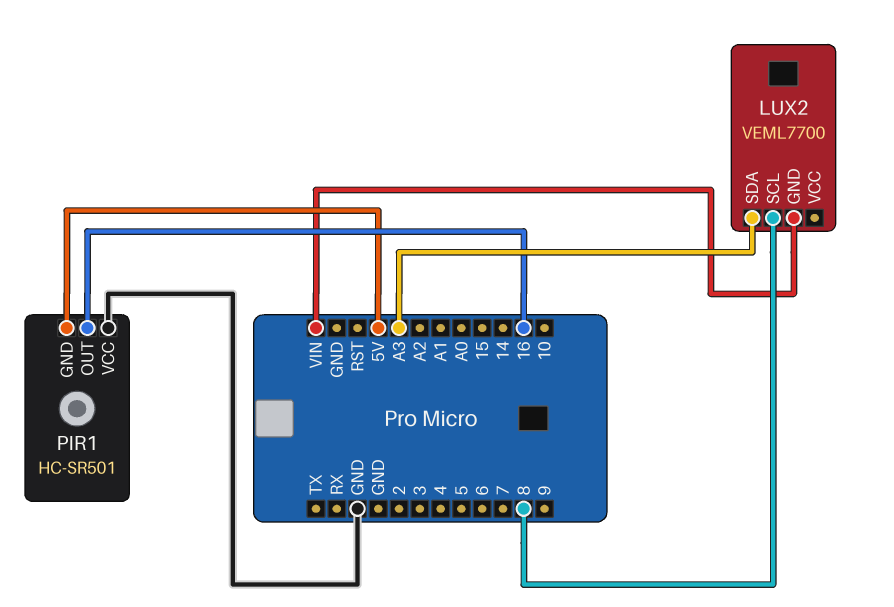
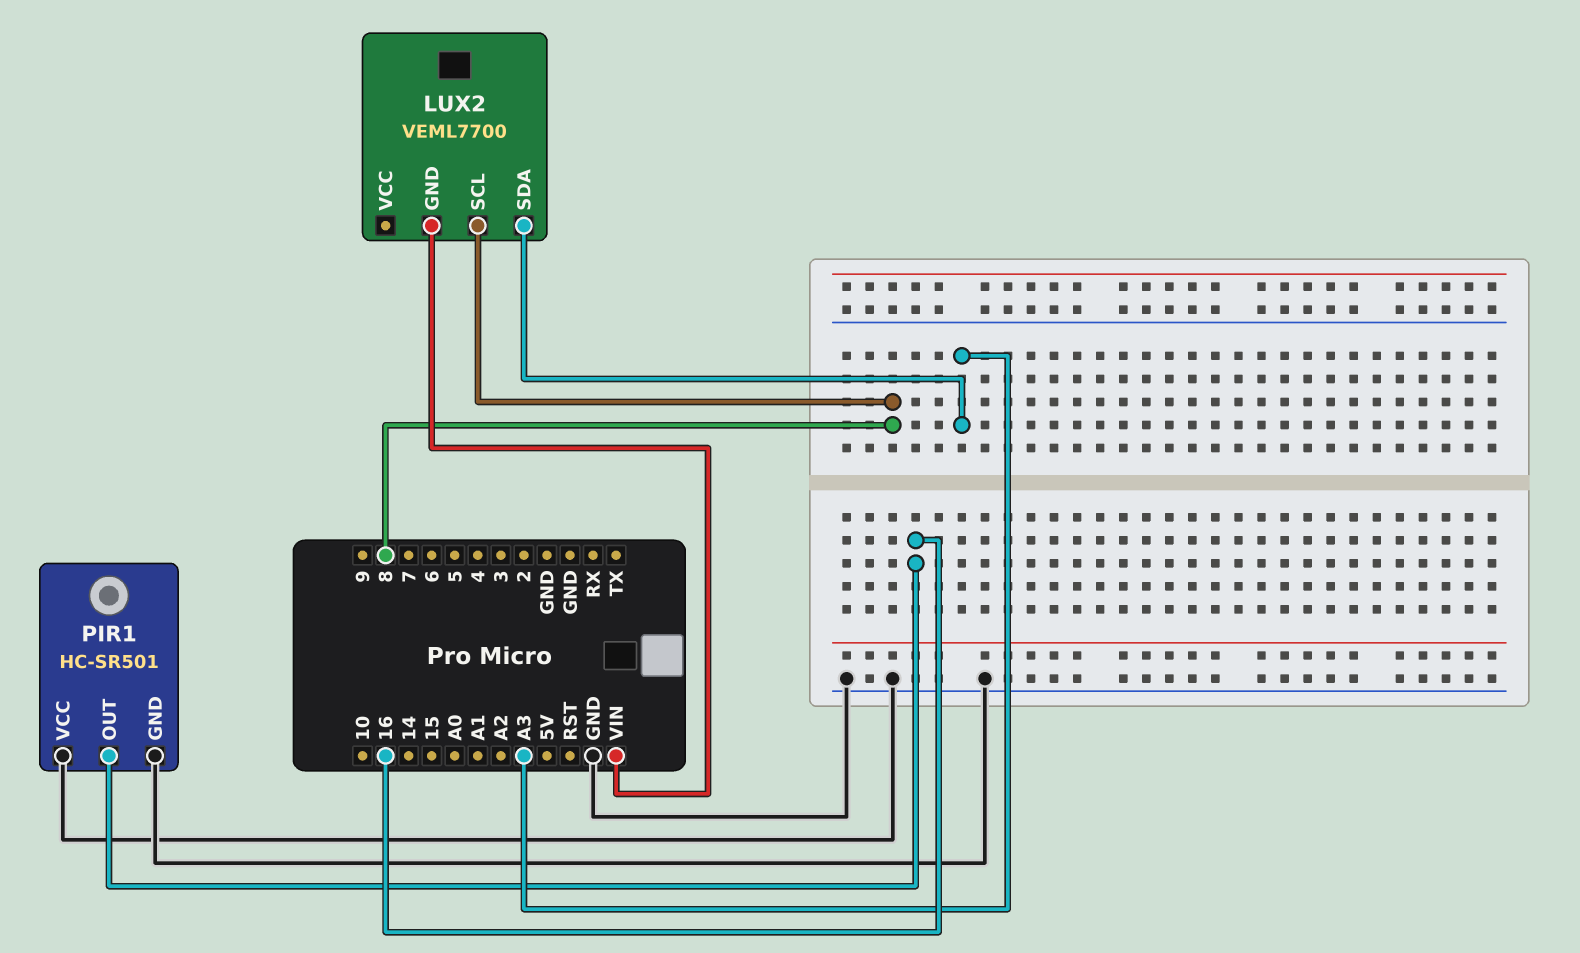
PIR1 pin GND: 5V -> GND

